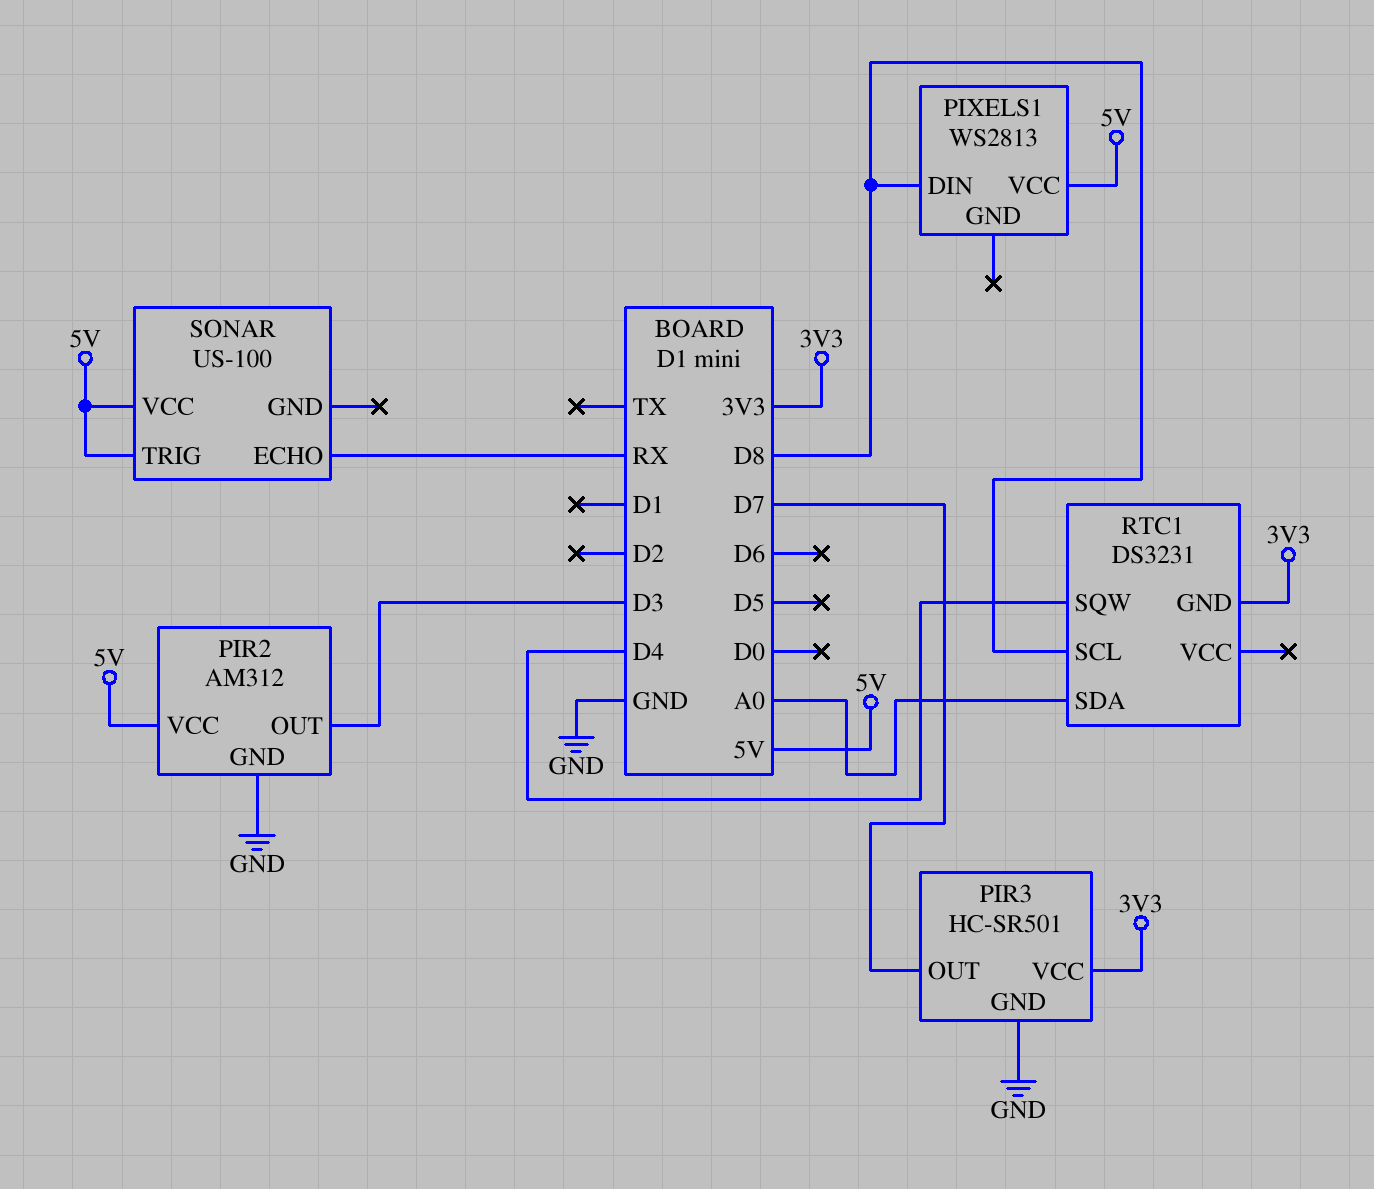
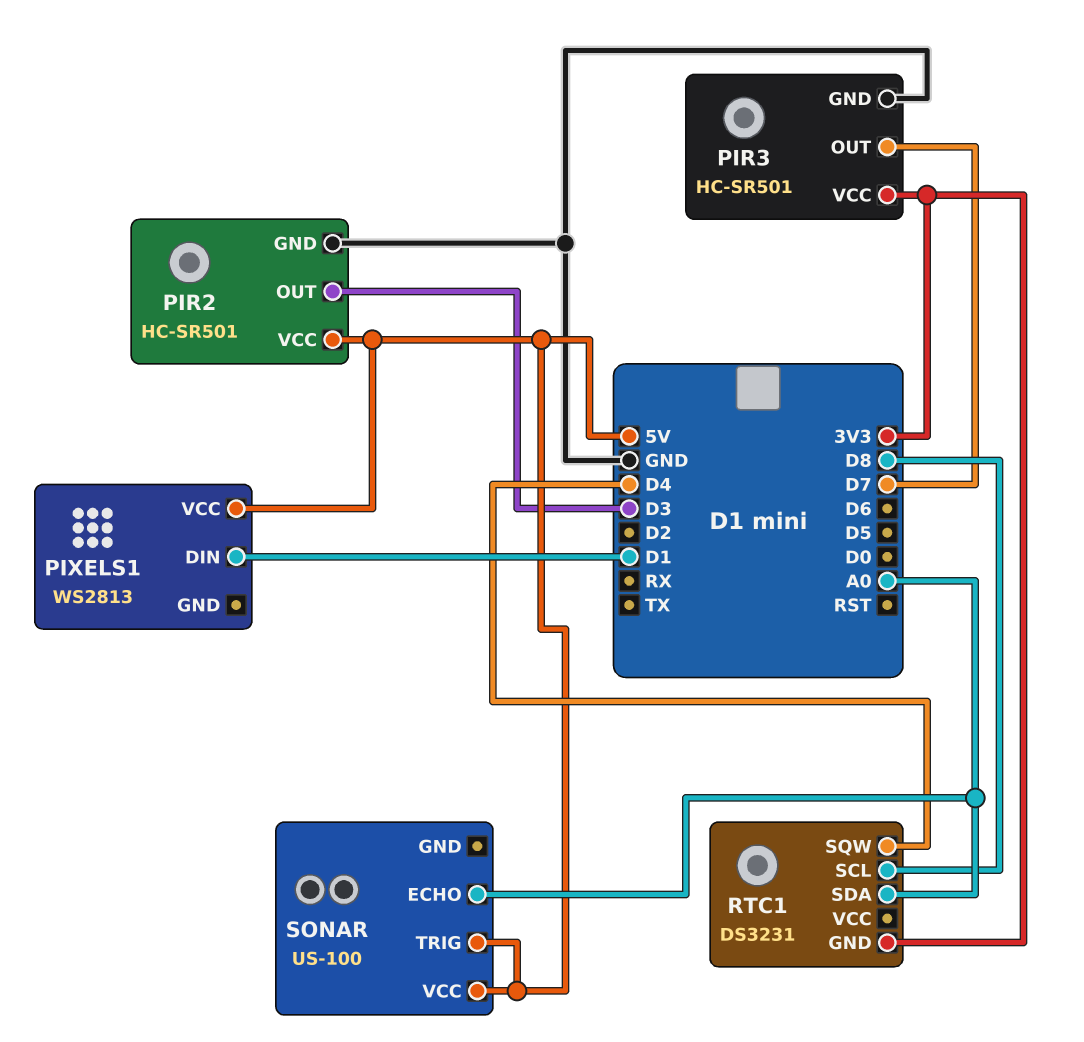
PIR2: AM312 -> HC-SR501
PIXELS1 pin DIN: D8 -> D1
SONAR pin ECHO: RX -> A0

